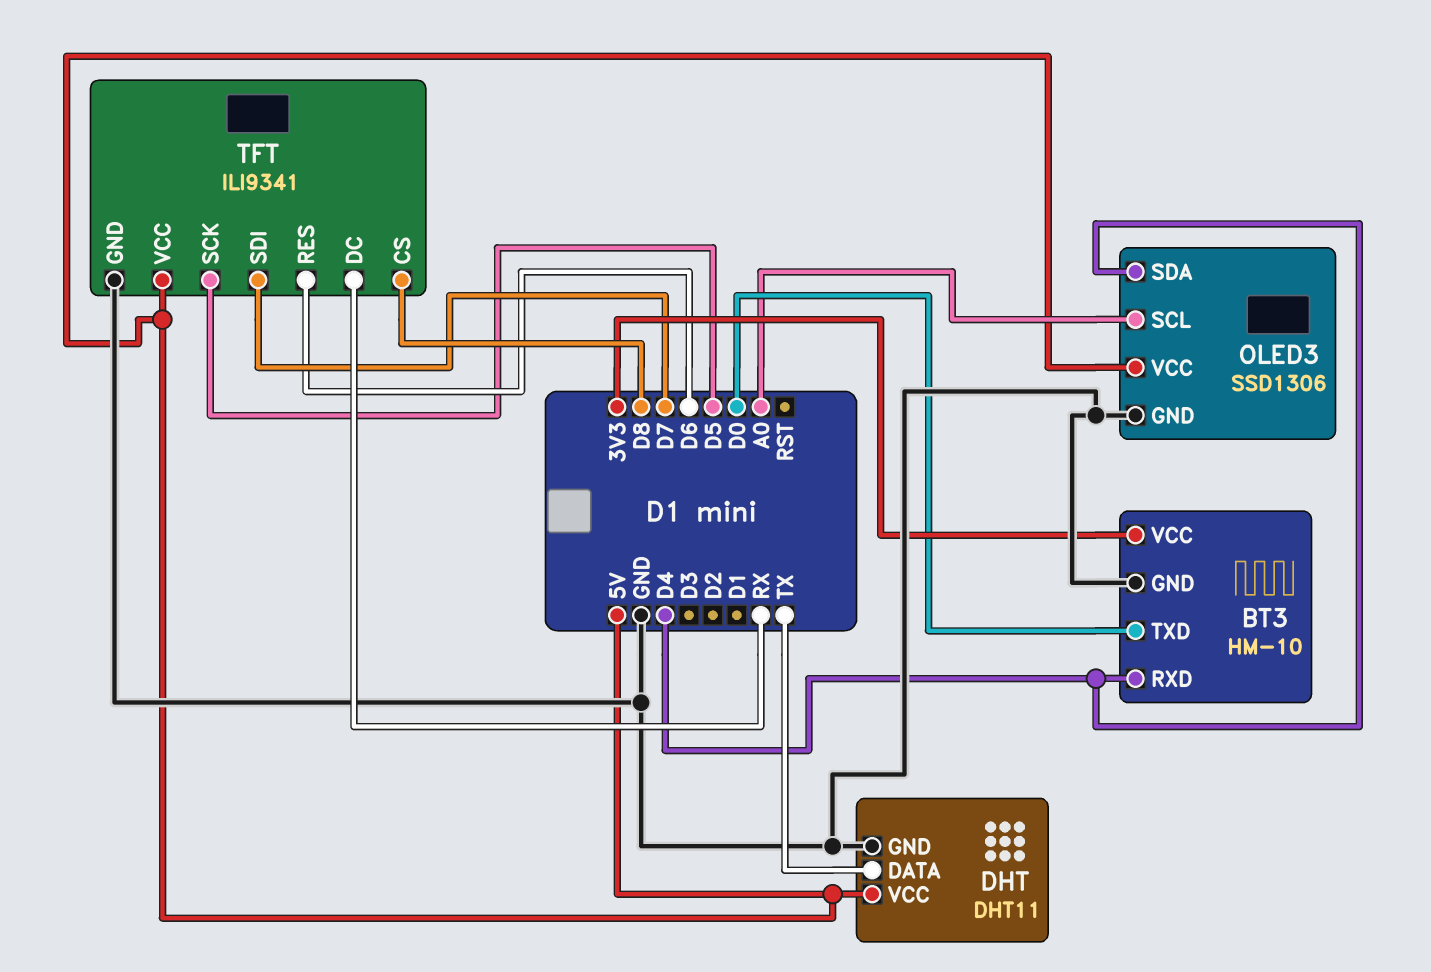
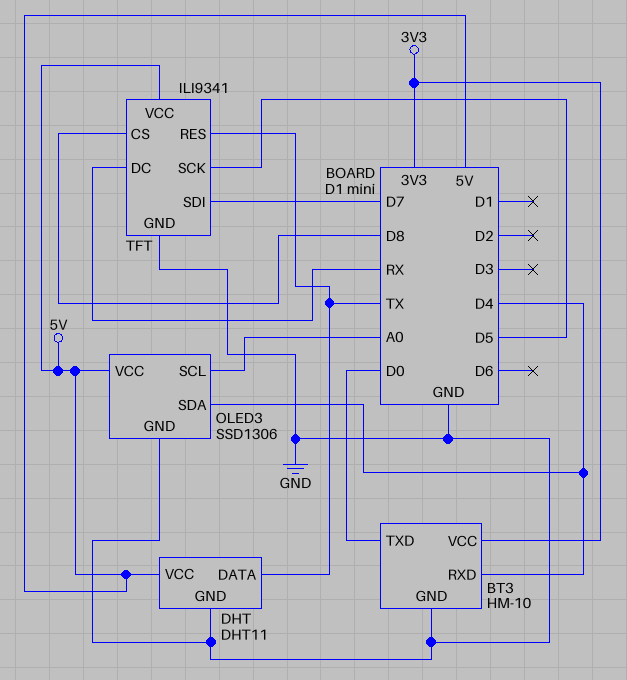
TFT pin RES: D6 -> TX

